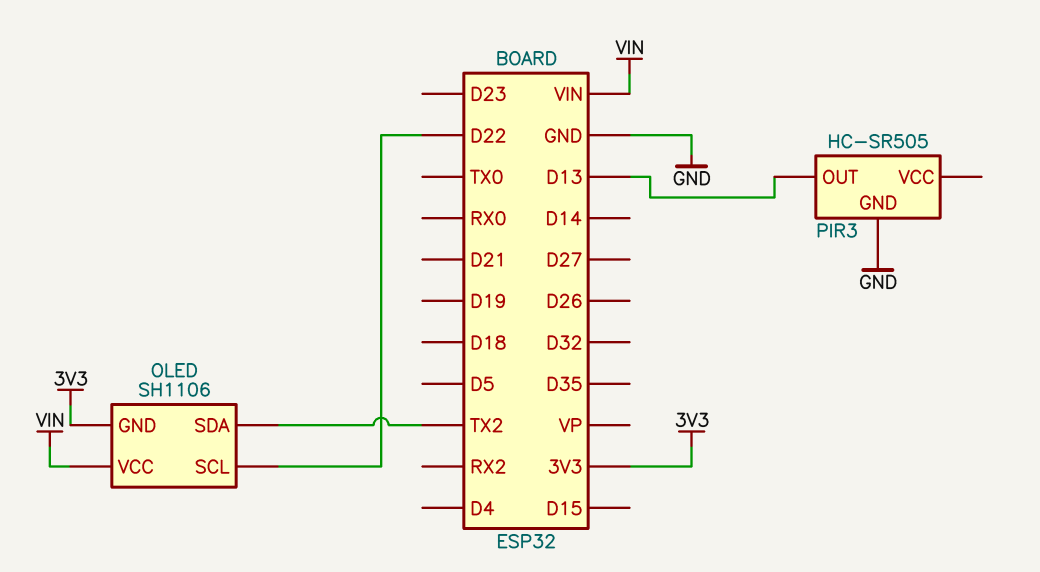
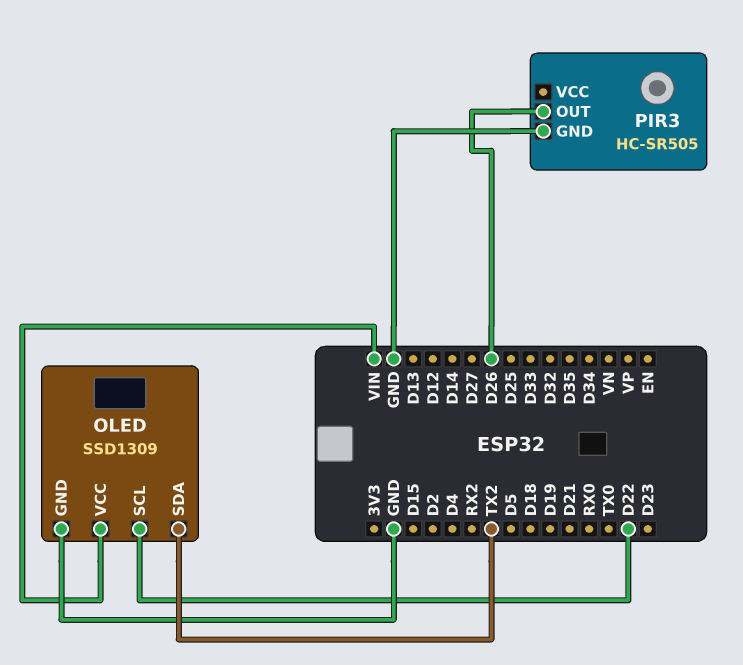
OLED: SH1106 -> SSD1309
OLED pin GND: 3V3 -> GND
PIR3 pin OUT: D13 -> D26

